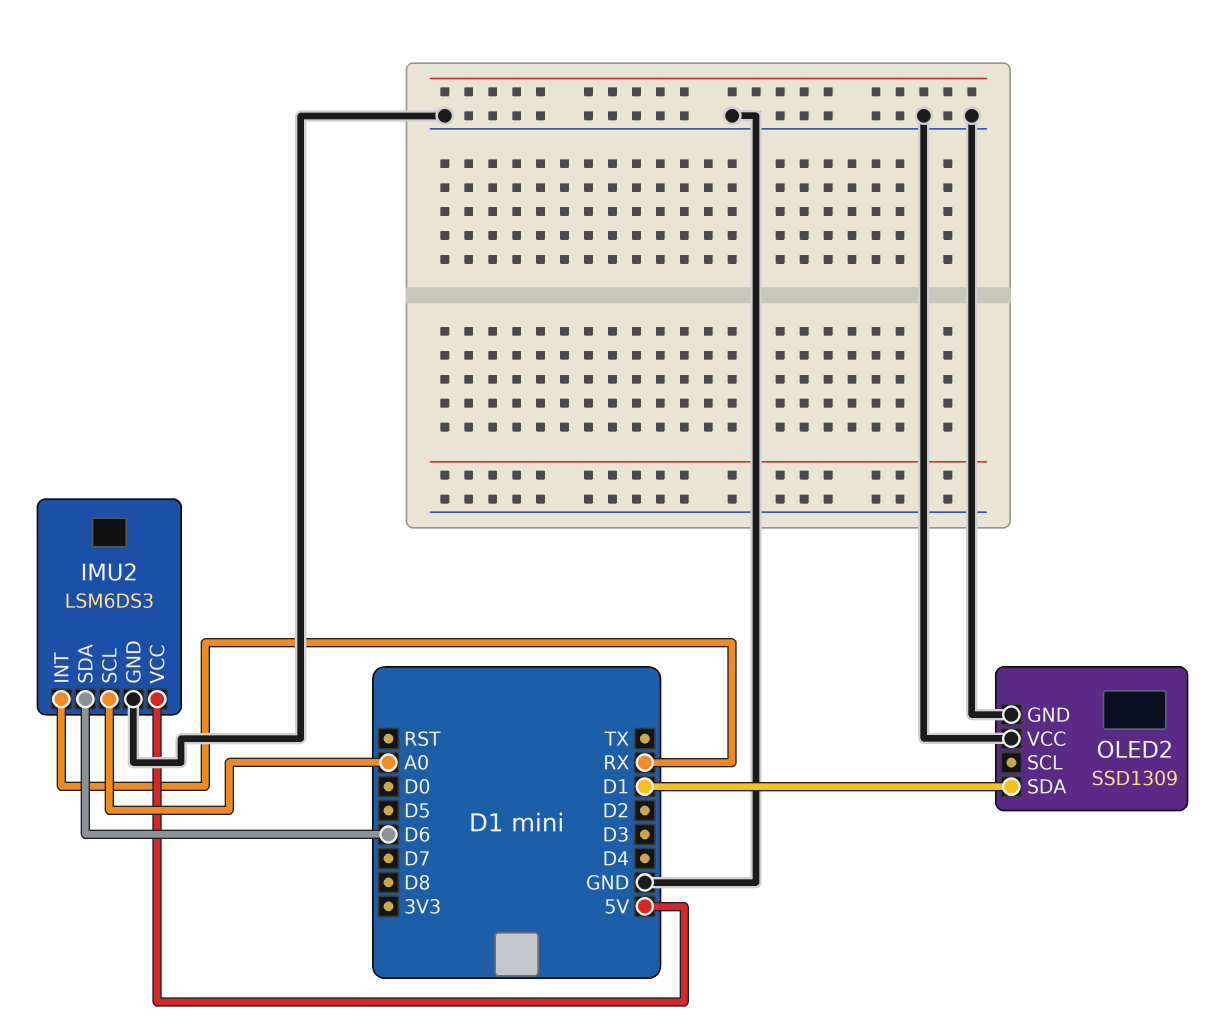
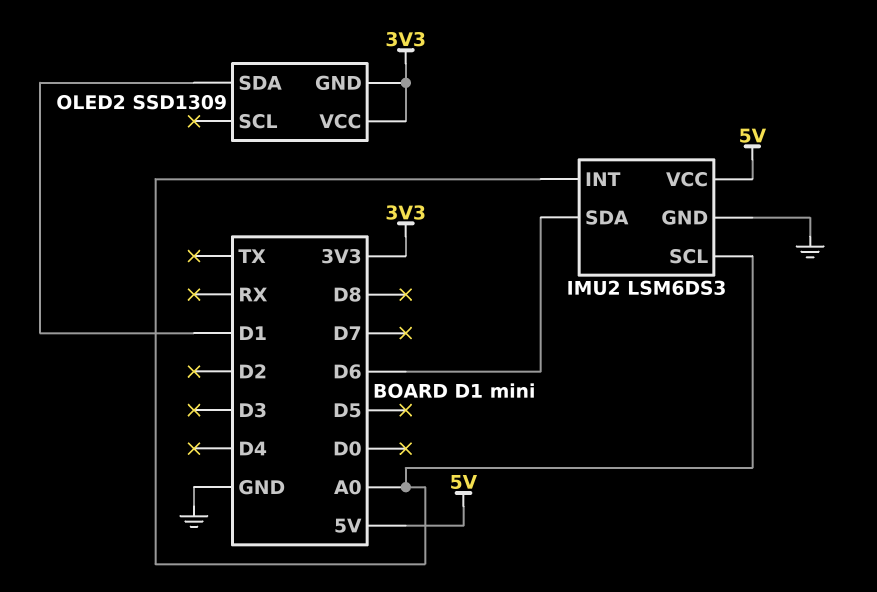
IMU2 pin INT: RX -> A0
OLED2 pin GND: GND -> 3V3
OLED2 pin VCC: GND -> 3V3

